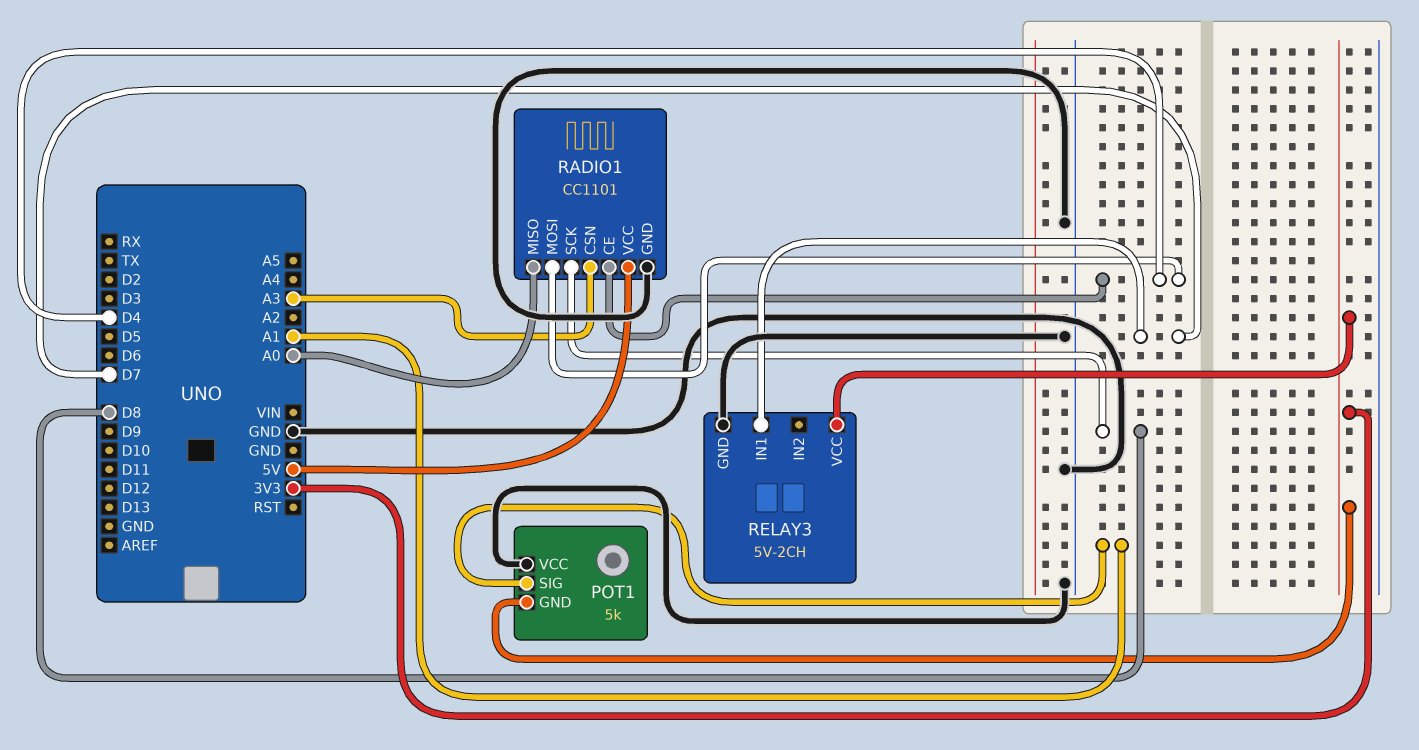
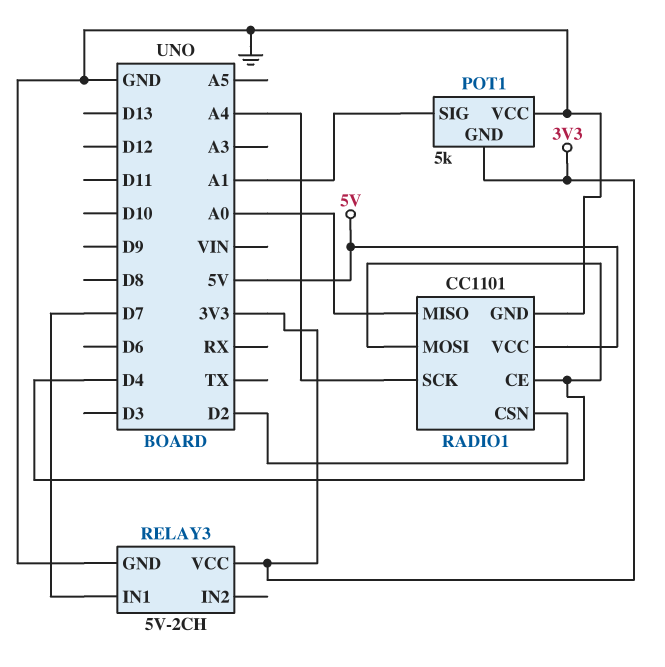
RADIO1 pin CSN: A3 -> D2
RADIO1 pin SCK: D8 -> A4

